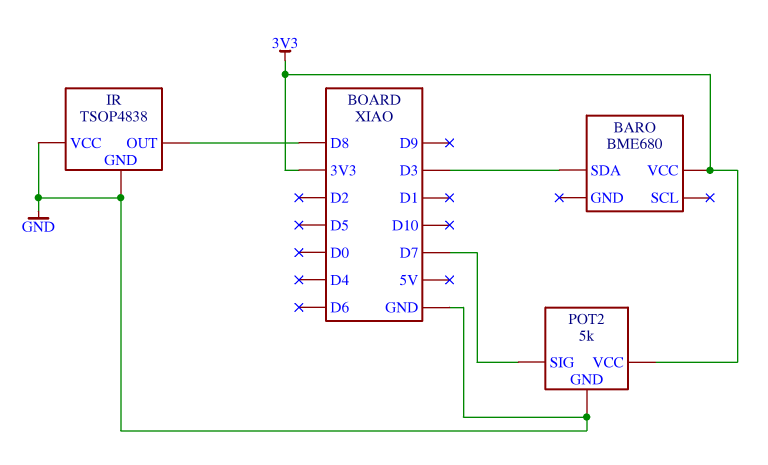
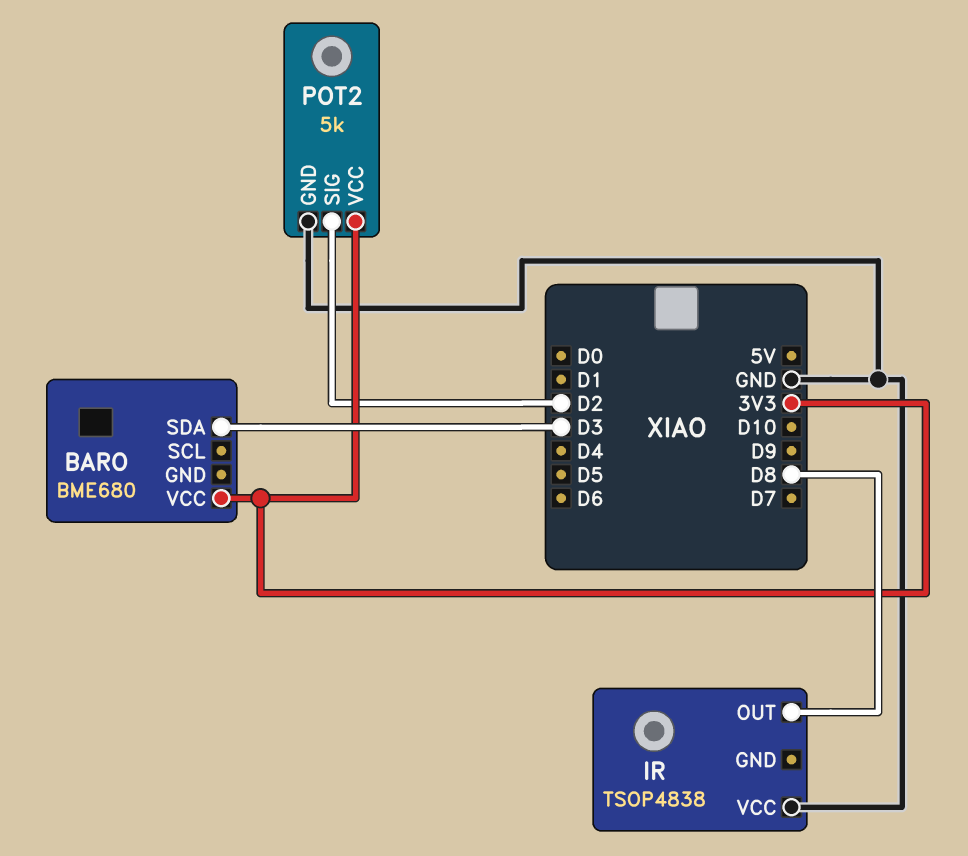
IR pin GND: GND -> none
POT2 pin SIG: D7 -> D2

